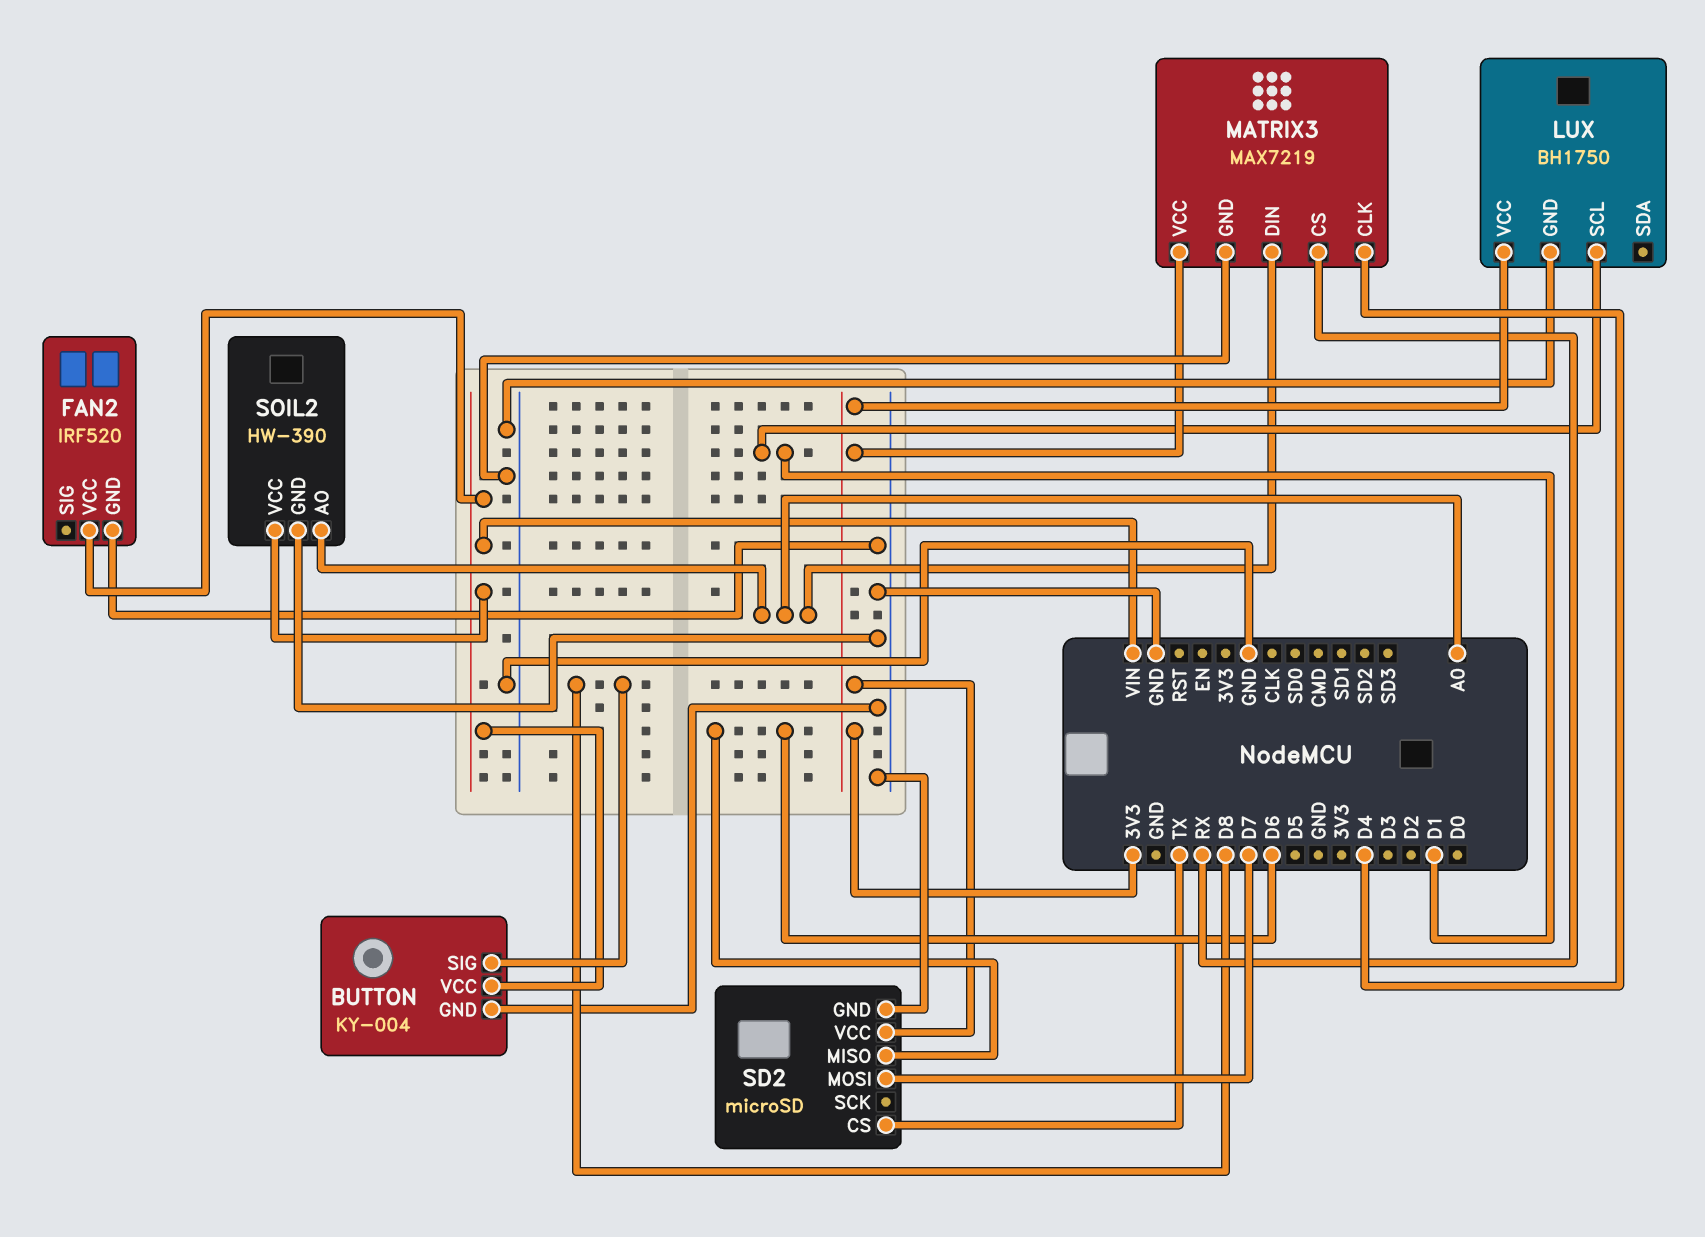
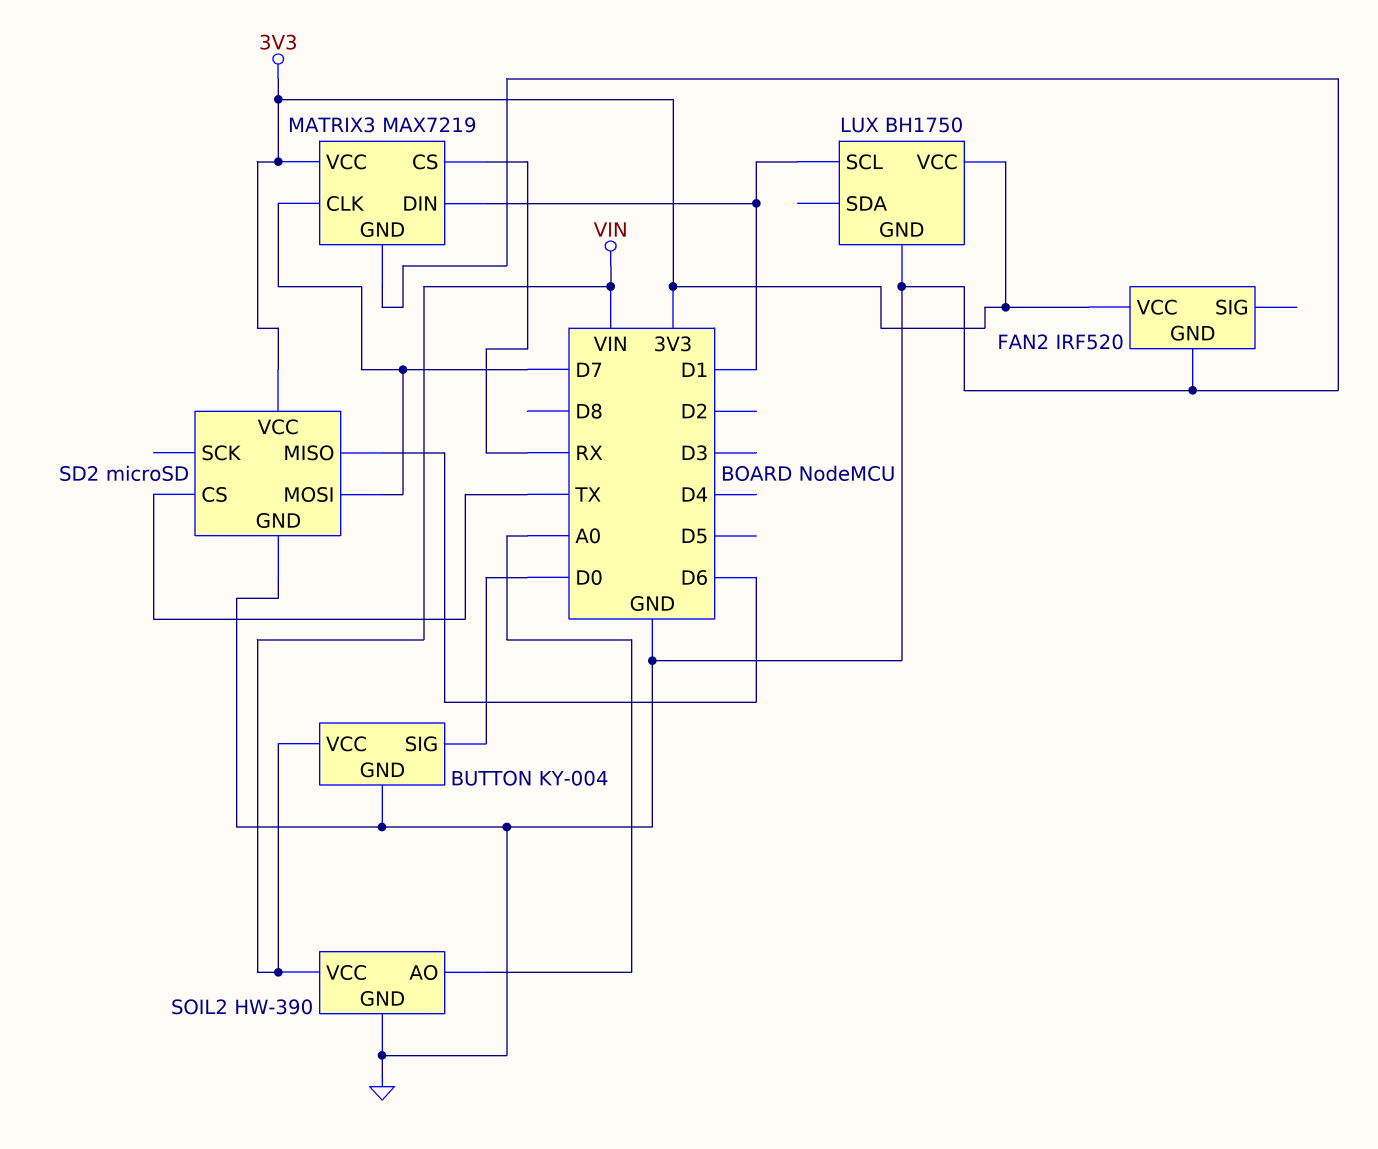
BUTTON pin SIG: D8 -> D0
FAN2 pin VCC: VIN -> 3V3
MATRIX3 pin CLK: D4 -> D7
MATRIX3 pin DIN: A0 -> D1

